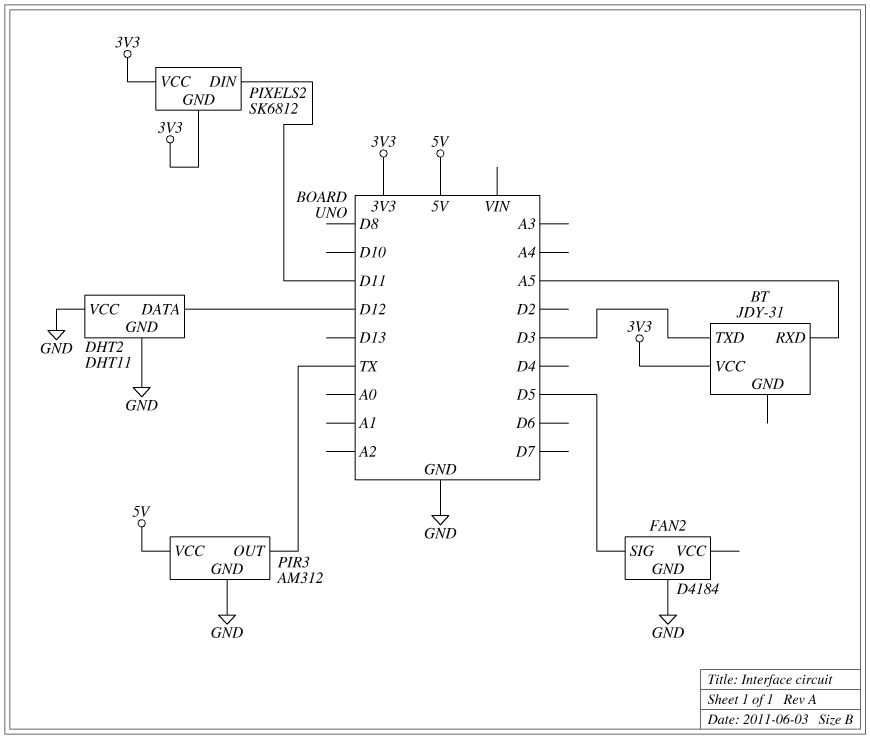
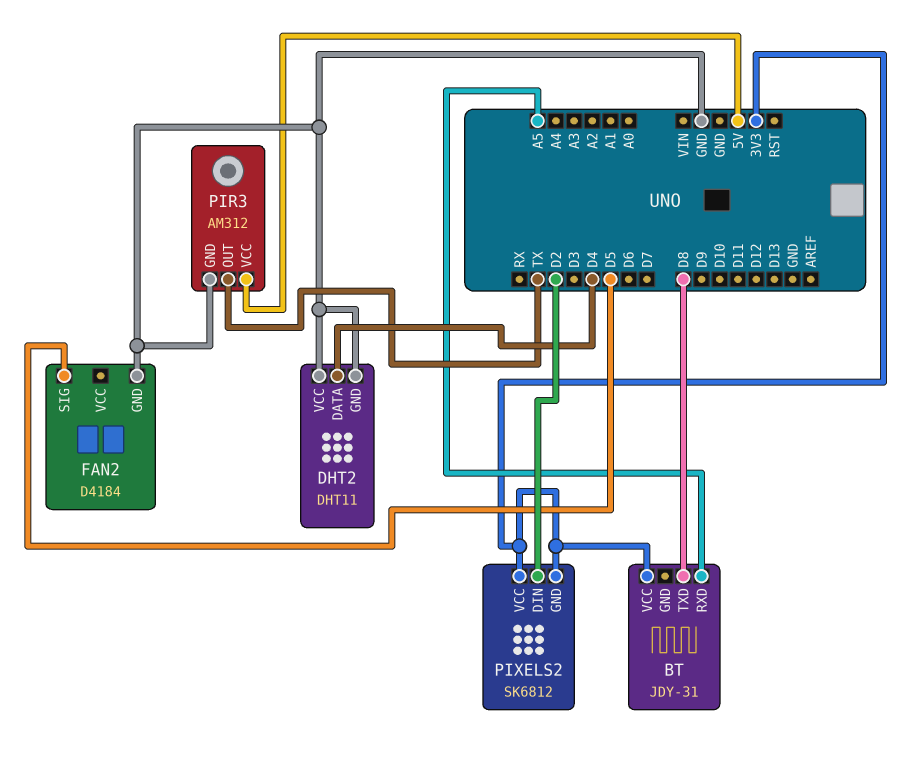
BT pin TXD: D3 -> D8
DHT2 pin DATA: D12 -> D4
PIXELS2 pin DIN: D11 -> D2

